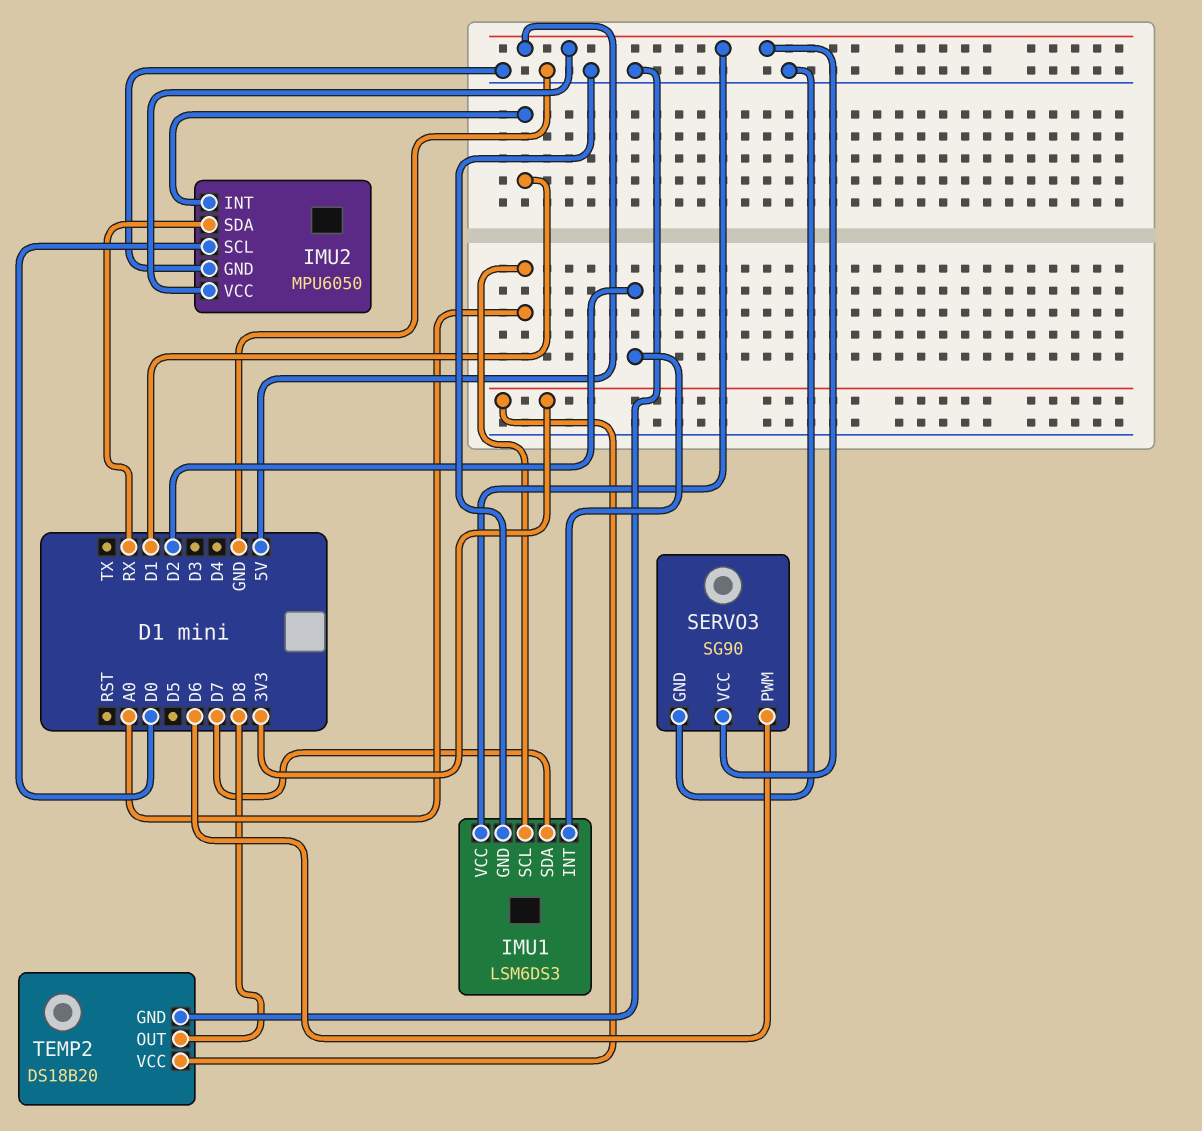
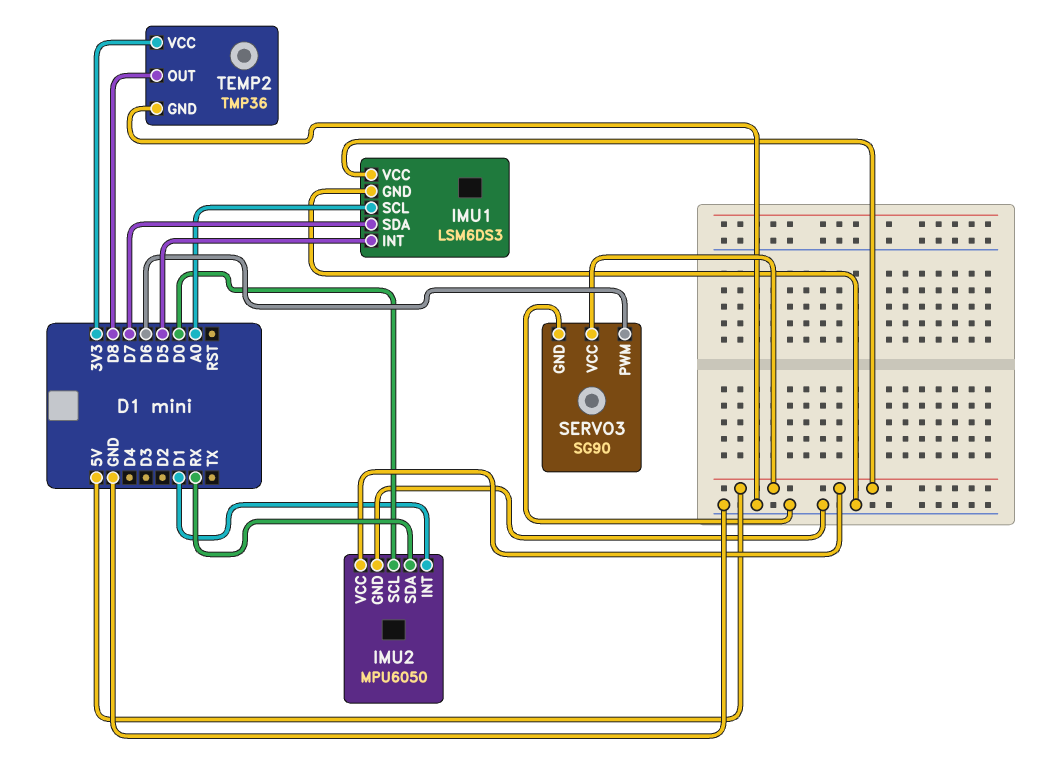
IMU1 pin INT: D2 -> D5
TEMP2: DS18B20 -> TMP36

